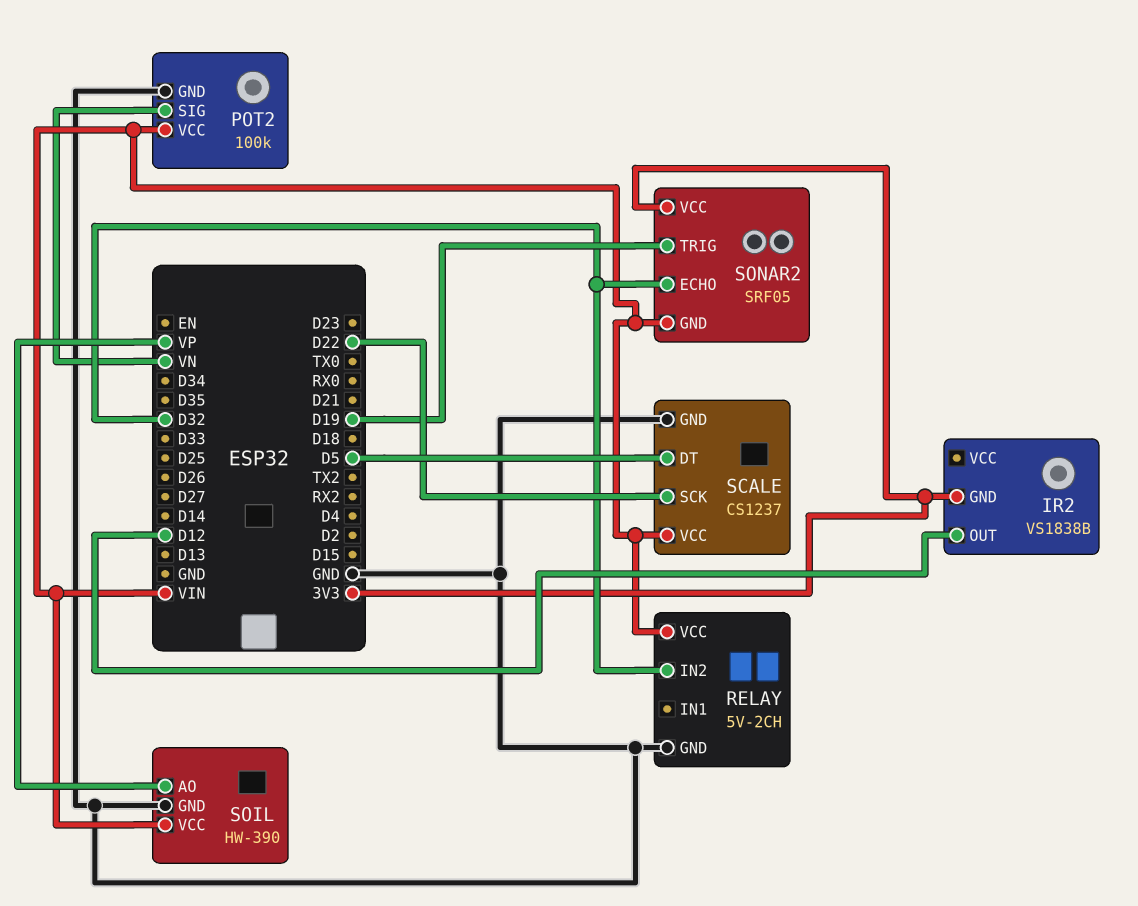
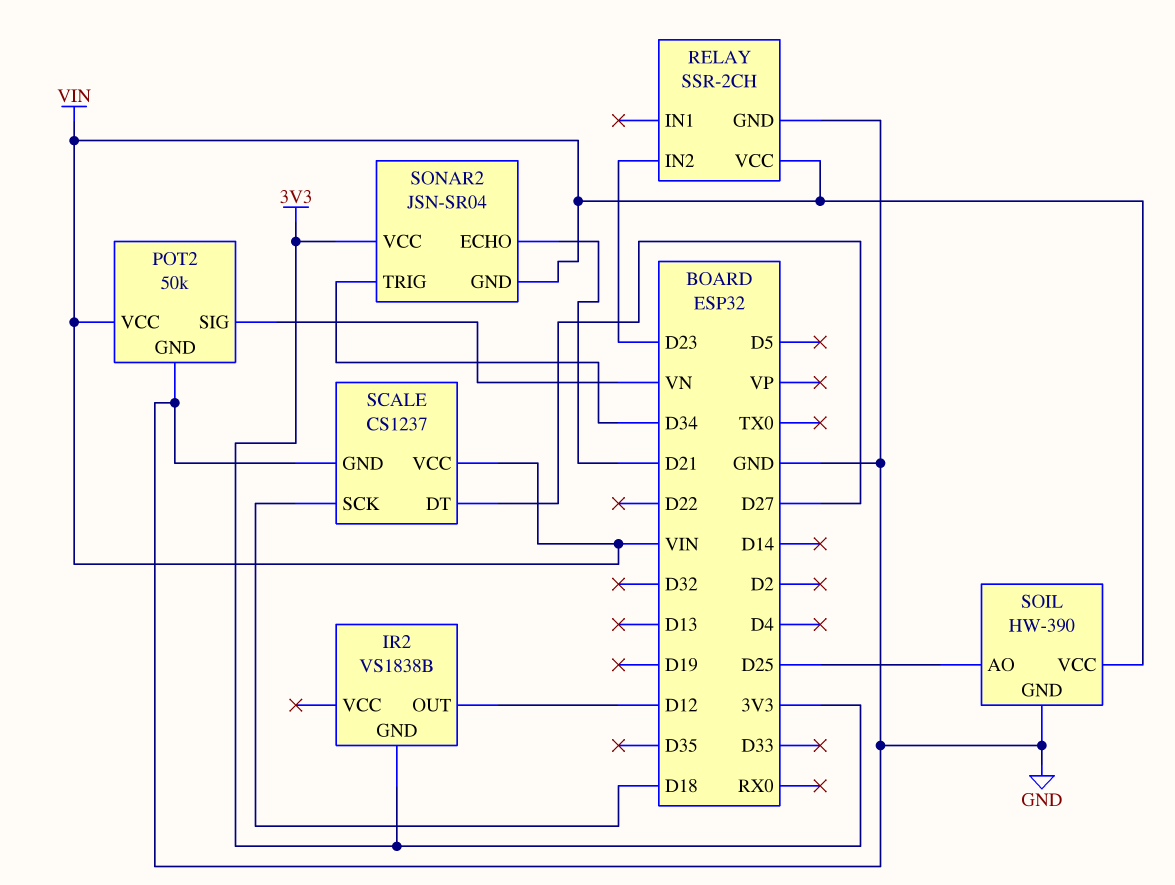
POT2: 100k -> 50k
RELAY: 5V-2CH -> SSR-2CH
RELAY pin IN2: D32 -> D23
SCALE pin DT: D5 -> D27
SCALE pin SCK: D22 -> D18
SOIL pin AO: VP -> D25
SONAR2: SRF05 -> JSN-SR04
SONAR2 pin ECHO: D32 -> D21
SONAR2 pin TRIG: D19 -> D34

